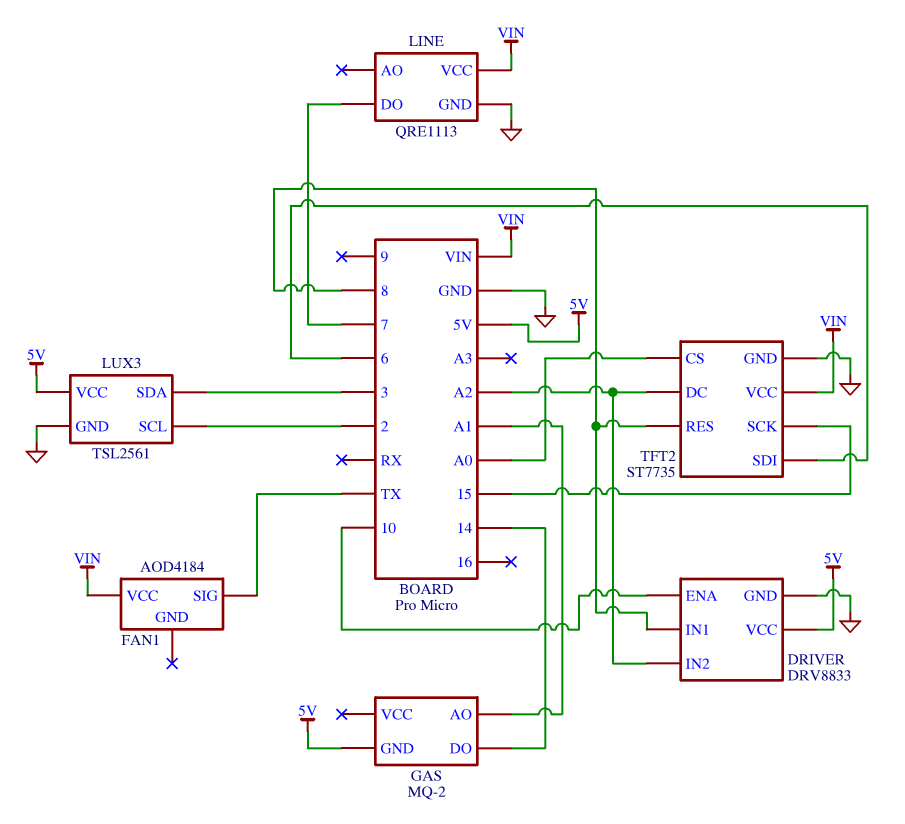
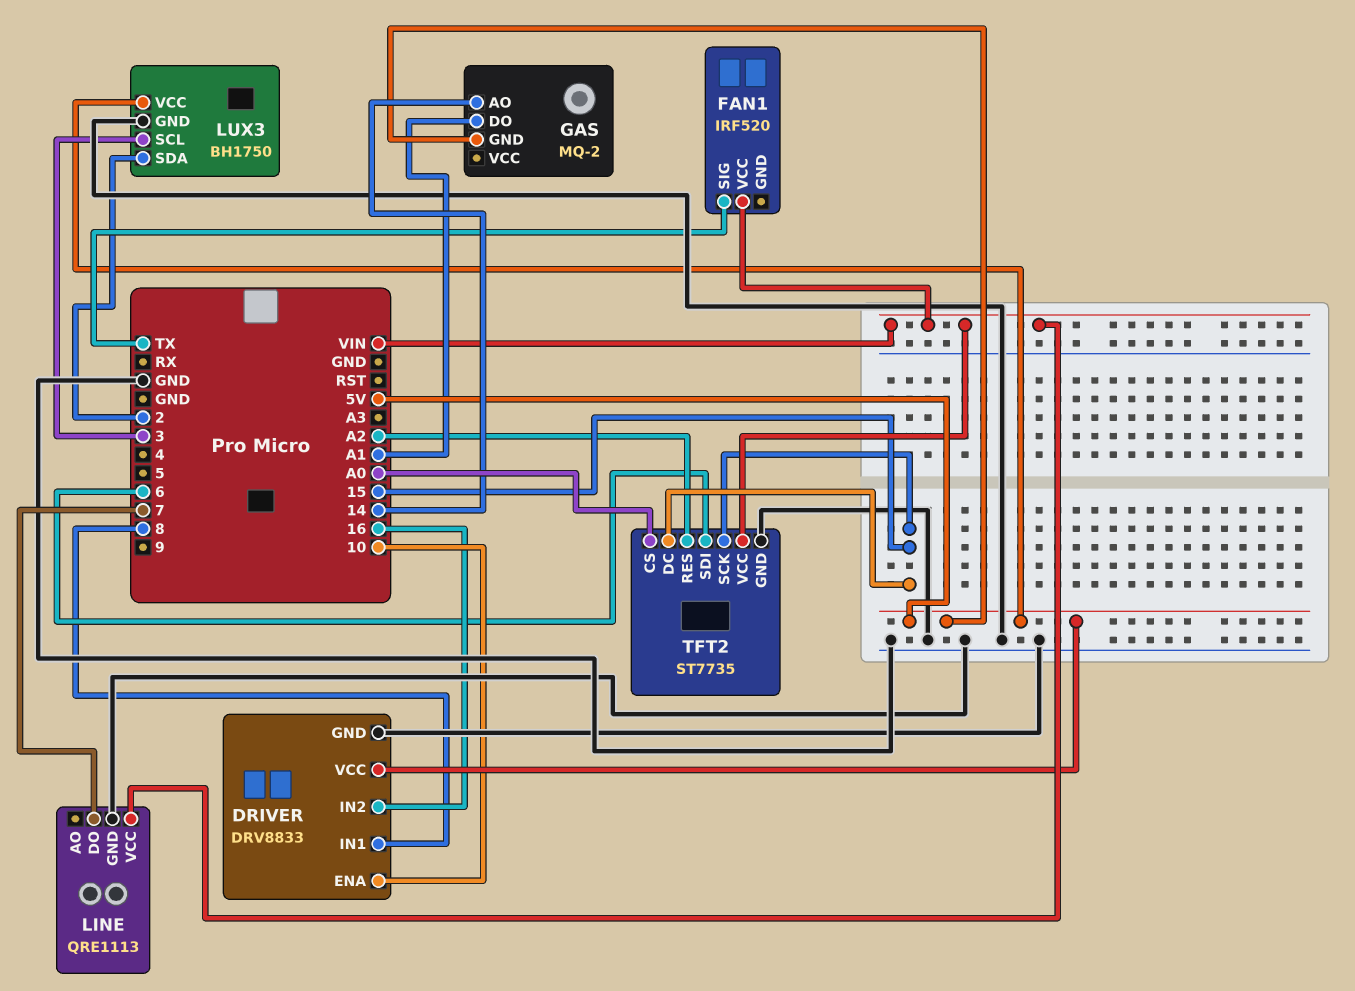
DRIVER pin IN2: A2 -> 16
FAN1: AOD4184 -> IRF520
GAS pin AO: A1 -> 14
GAS pin DO: 14 -> A1
LUX3: TSL2561 -> BH1750
LUX3 pin SCL: 2 -> 3
LUX3 pin SDA: 3 -> 2
TFT2 pin DC: A2 -> 15
TFT2 pin RES: 8 -> A2

